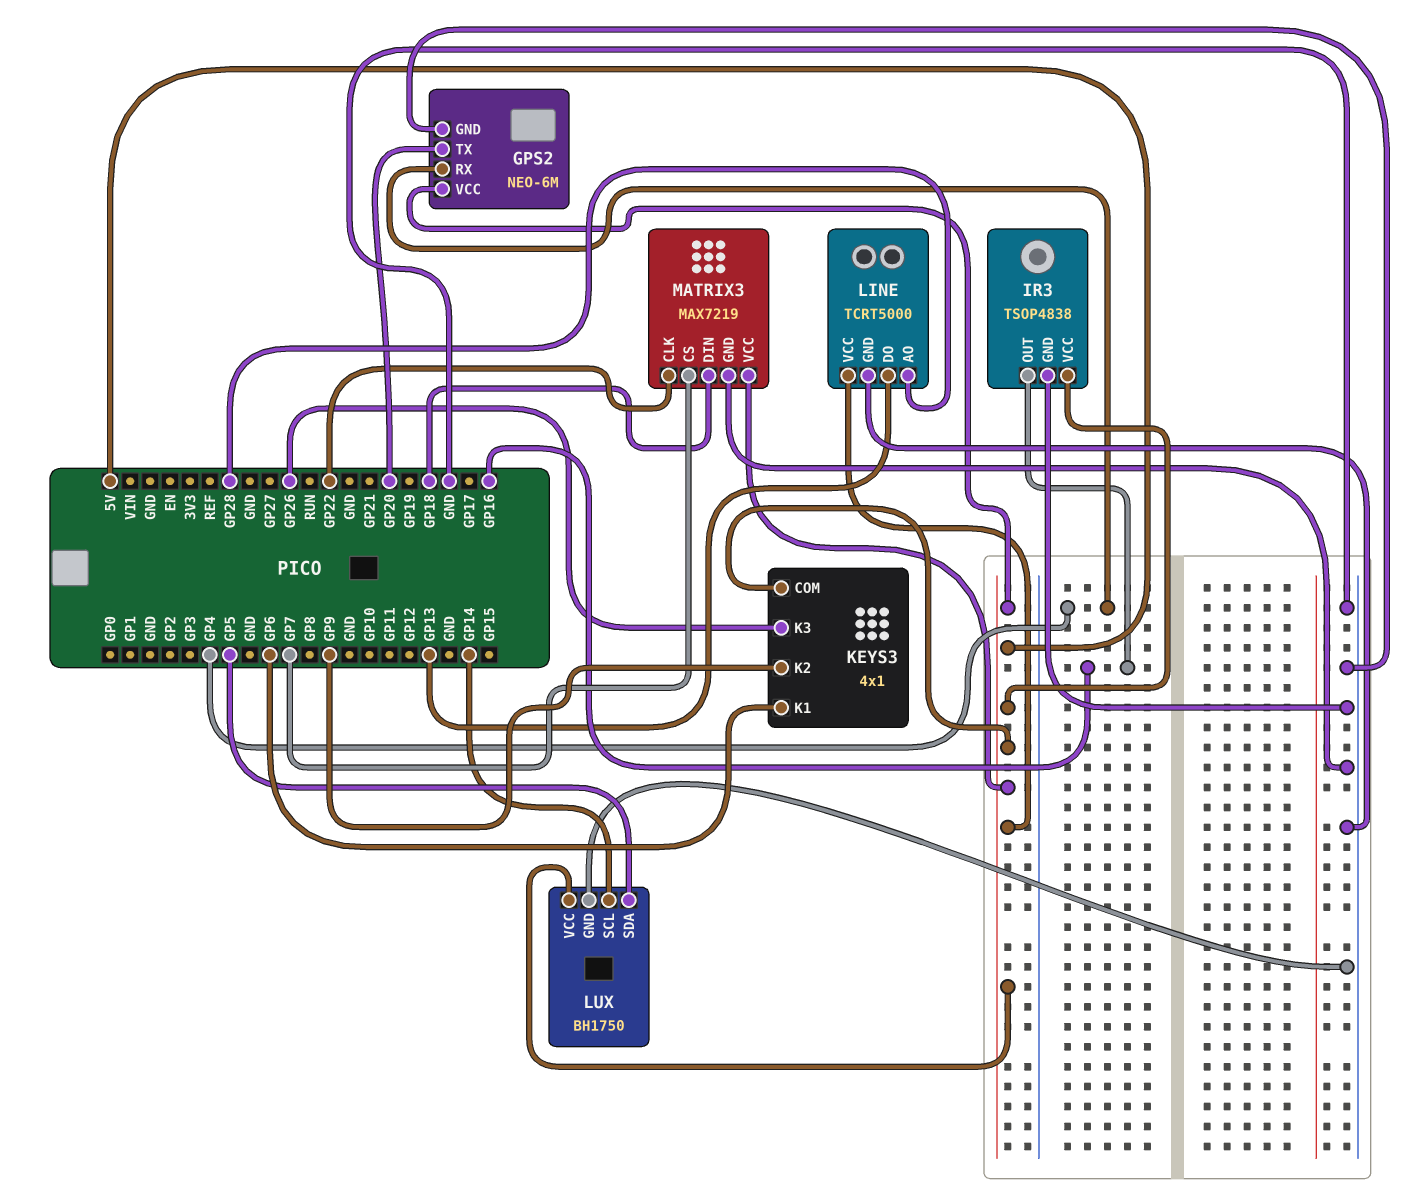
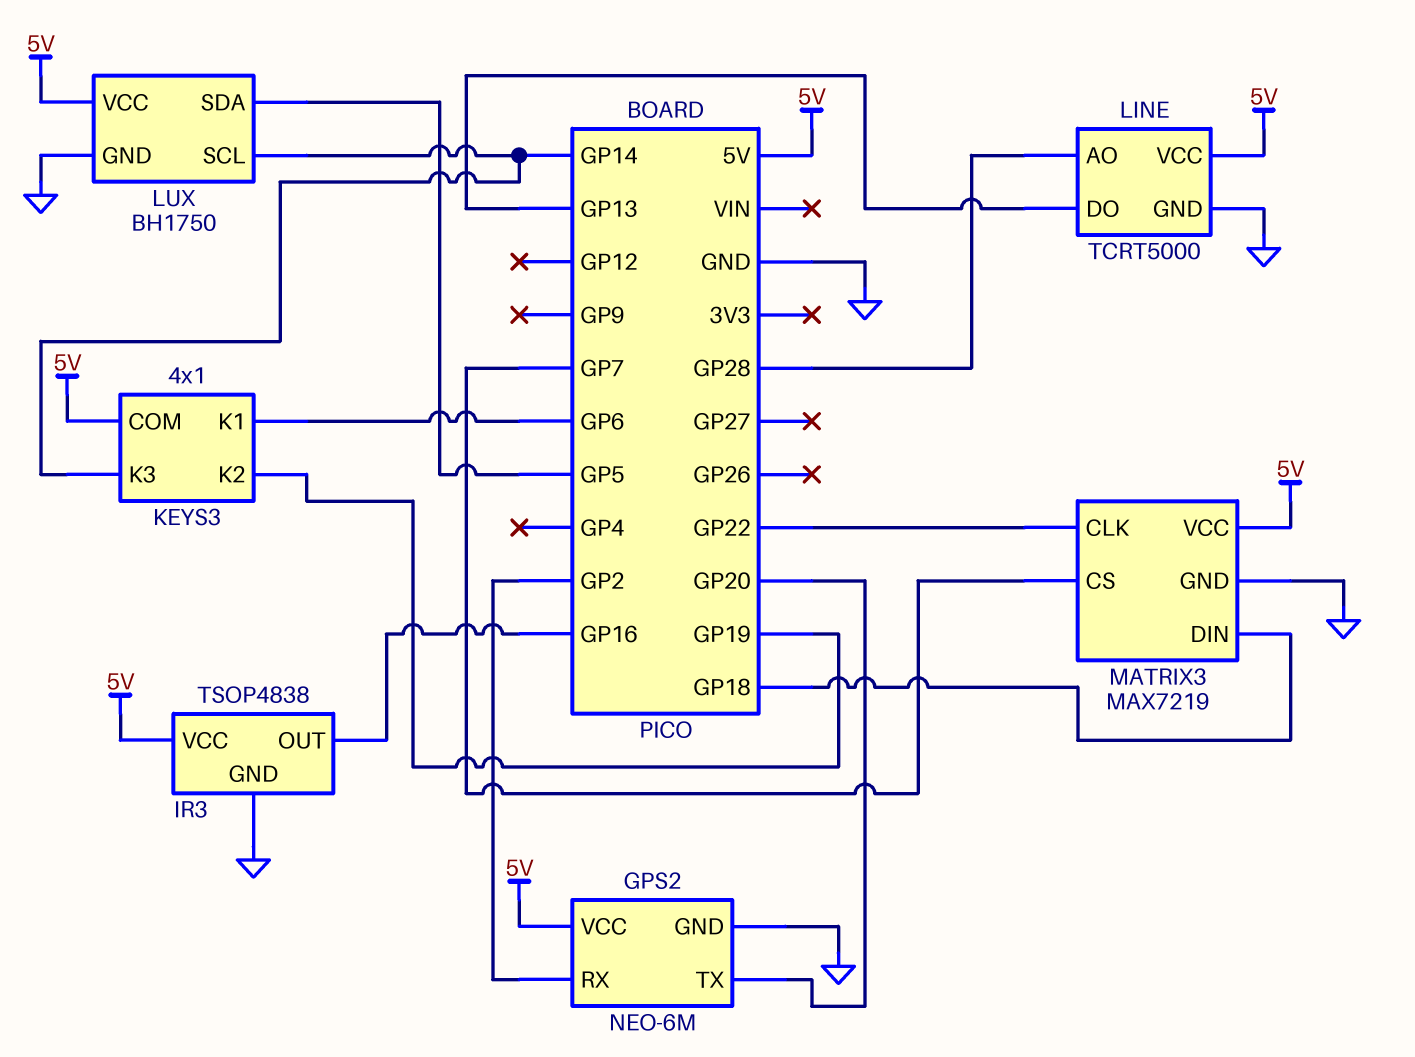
GPS2 pin RX: GP4 -> GP2
KEYS3 pin K2: GP9 -> GP19
KEYS3 pin K3: GP26 -> GP14

